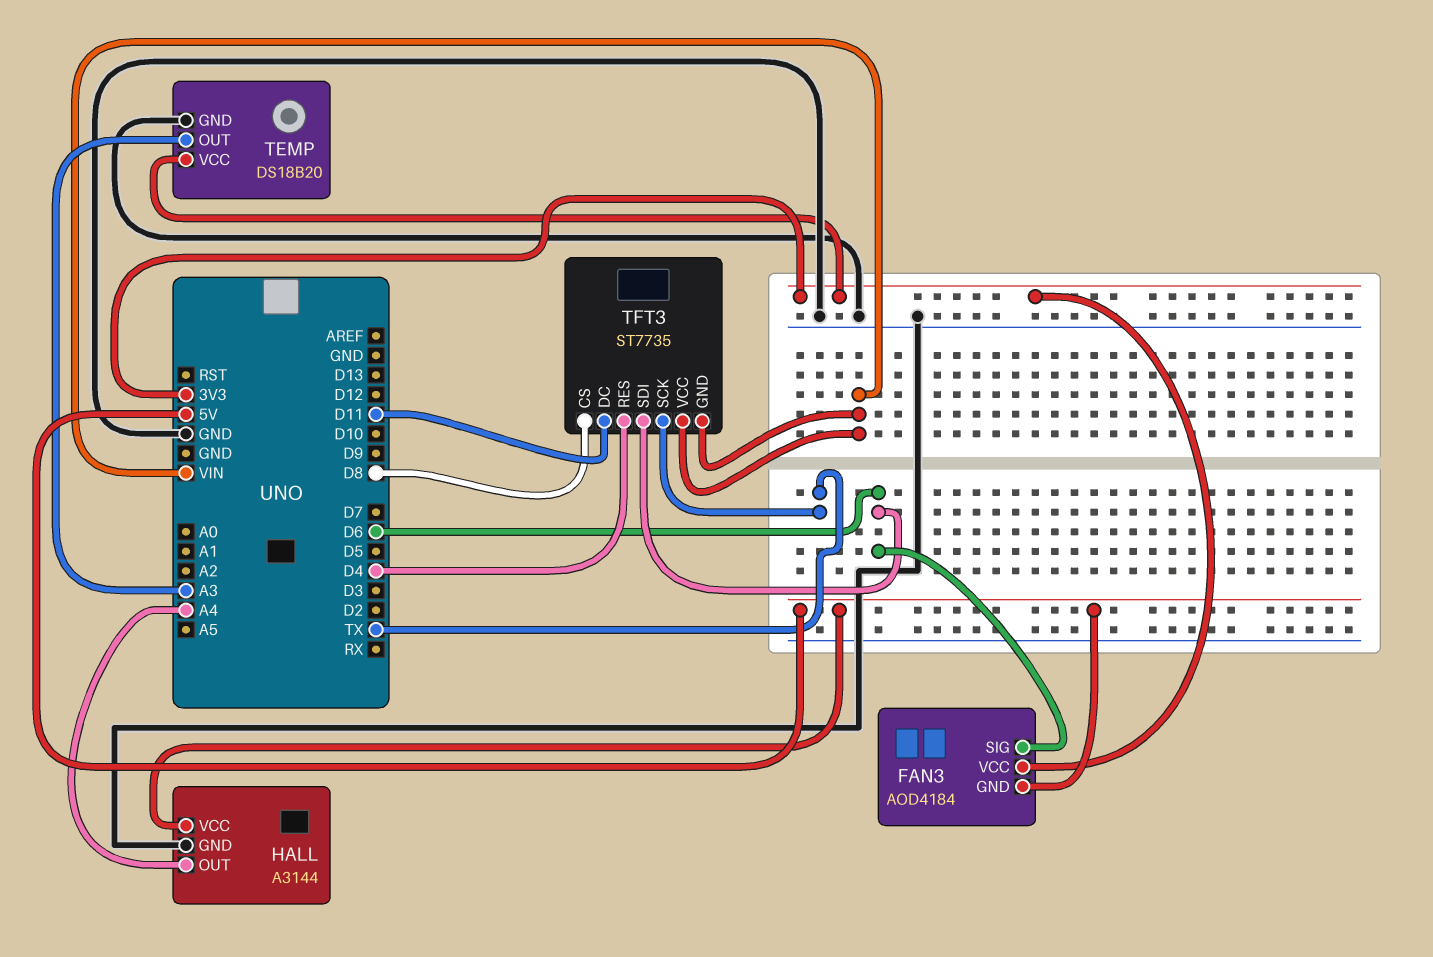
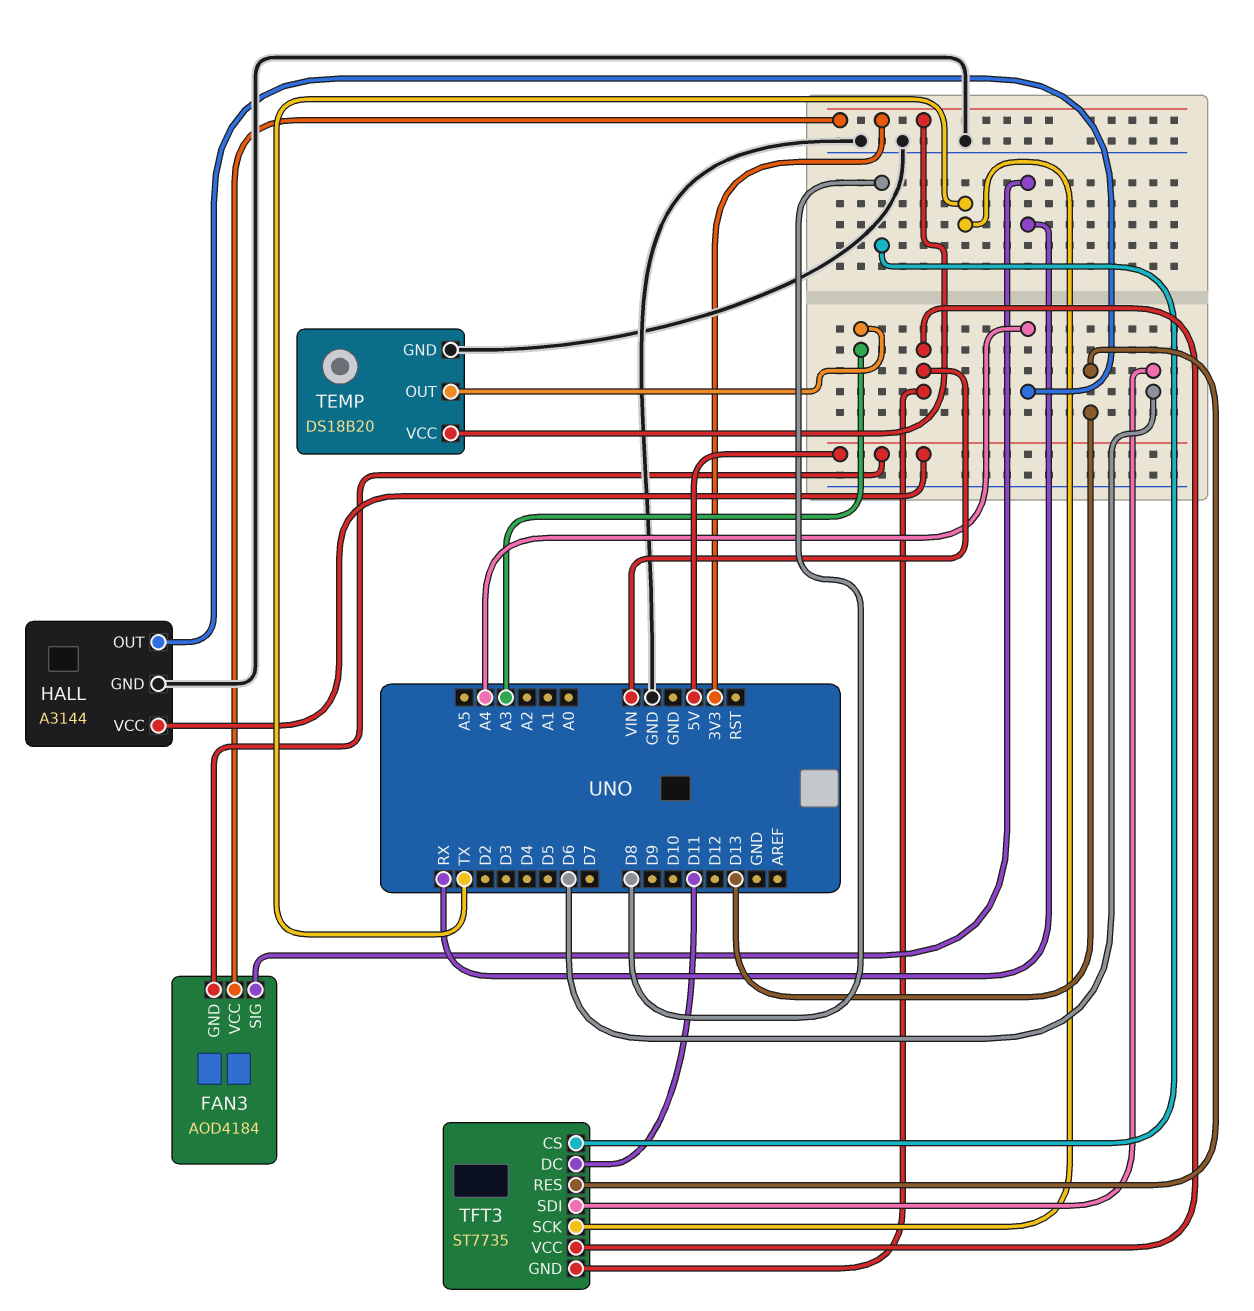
FAN3 pin SIG: D6 -> RX
TFT3 pin RES: D4 -> D13

